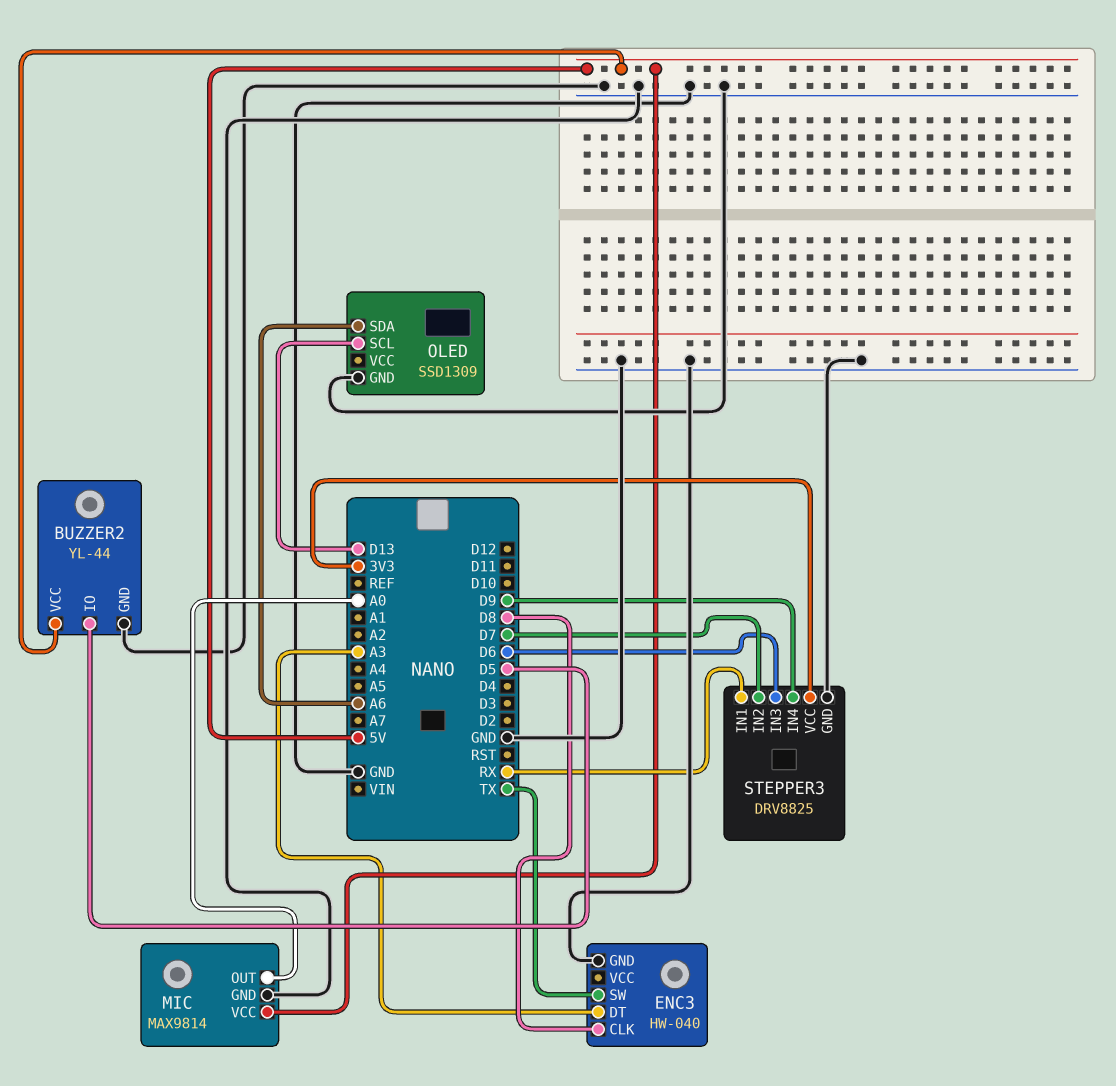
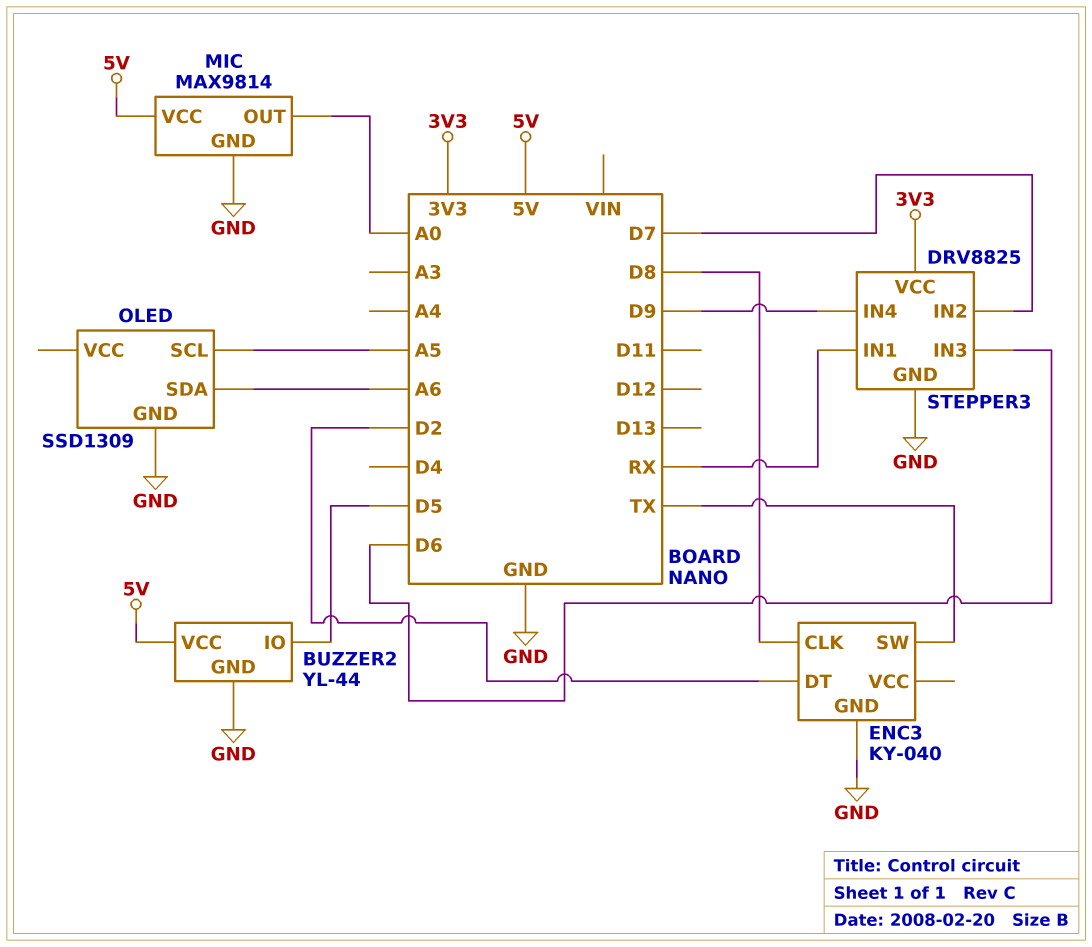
ENC3: HW-040 -> KY-040
ENC3 pin DT: A3 -> D2
OLED pin SCL: D13 -> A5

